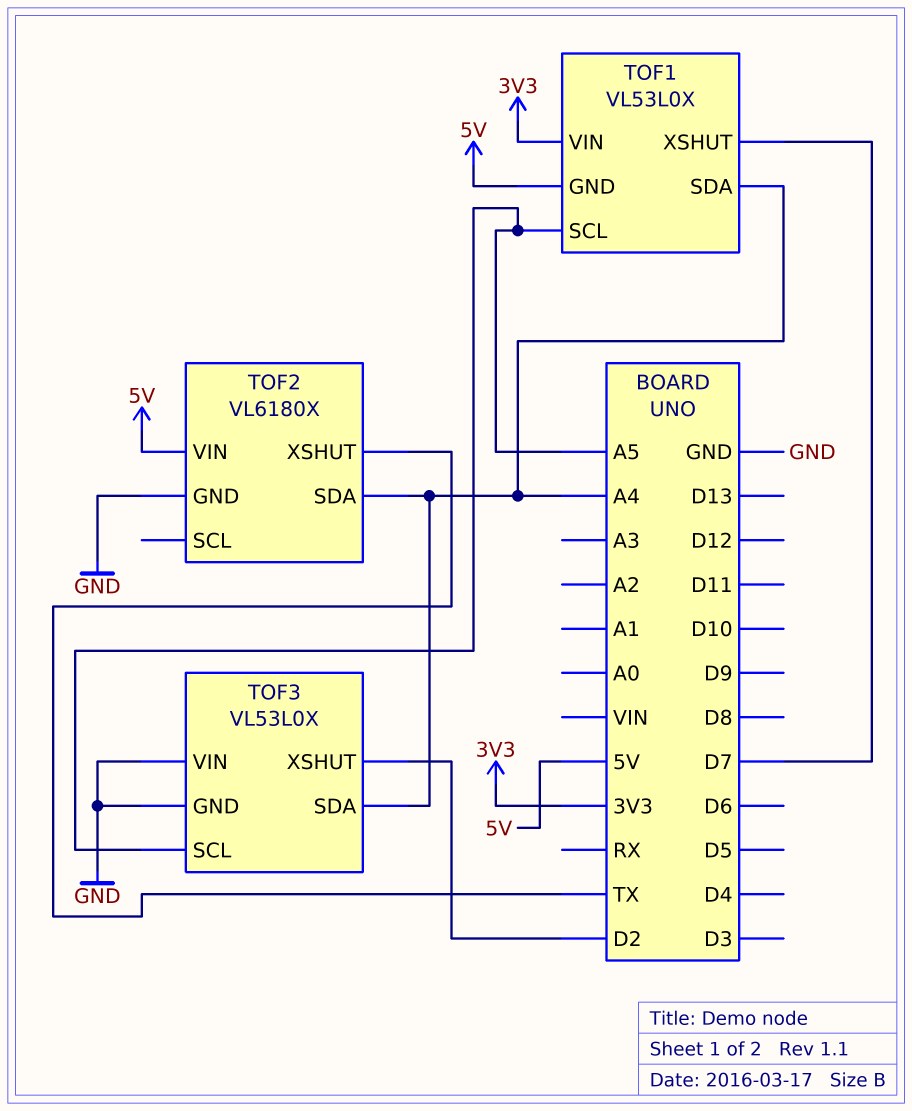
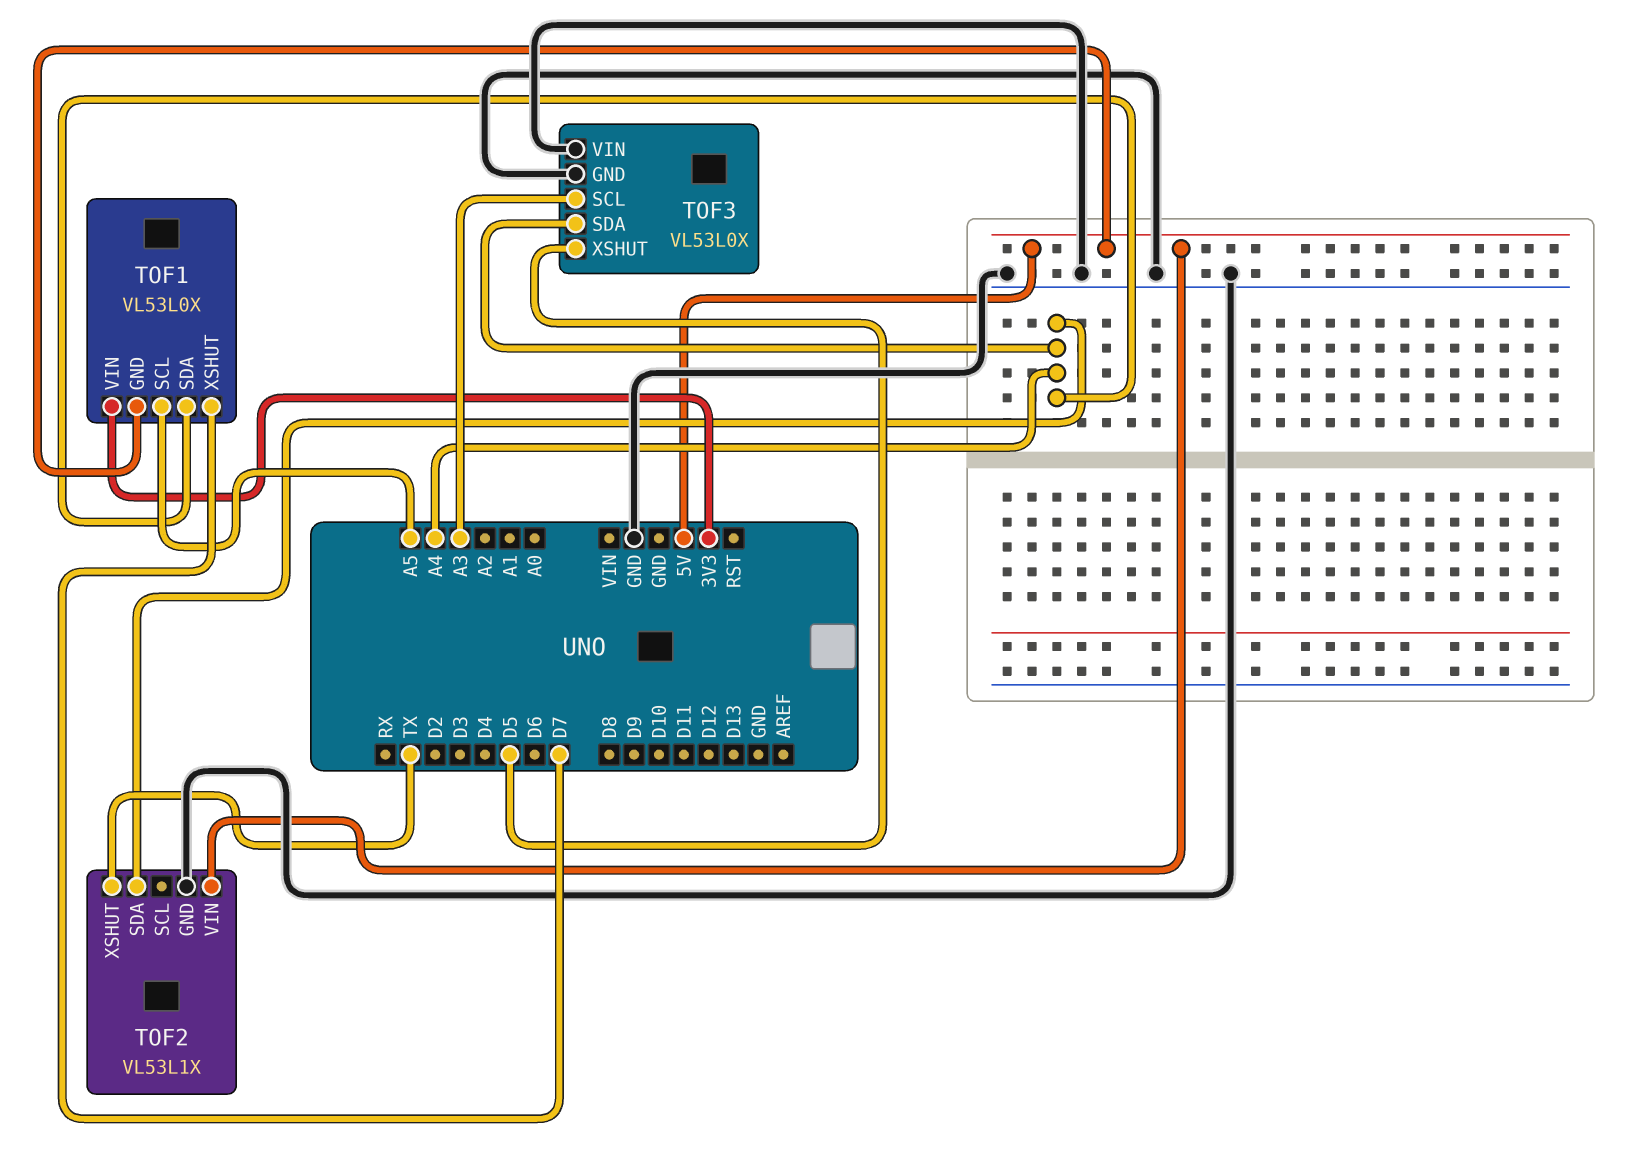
TOF2: VL6180X -> VL53L1X
TOF3 pin SCL: A5 -> A3
TOF3 pin XSHUT: D2 -> D5

